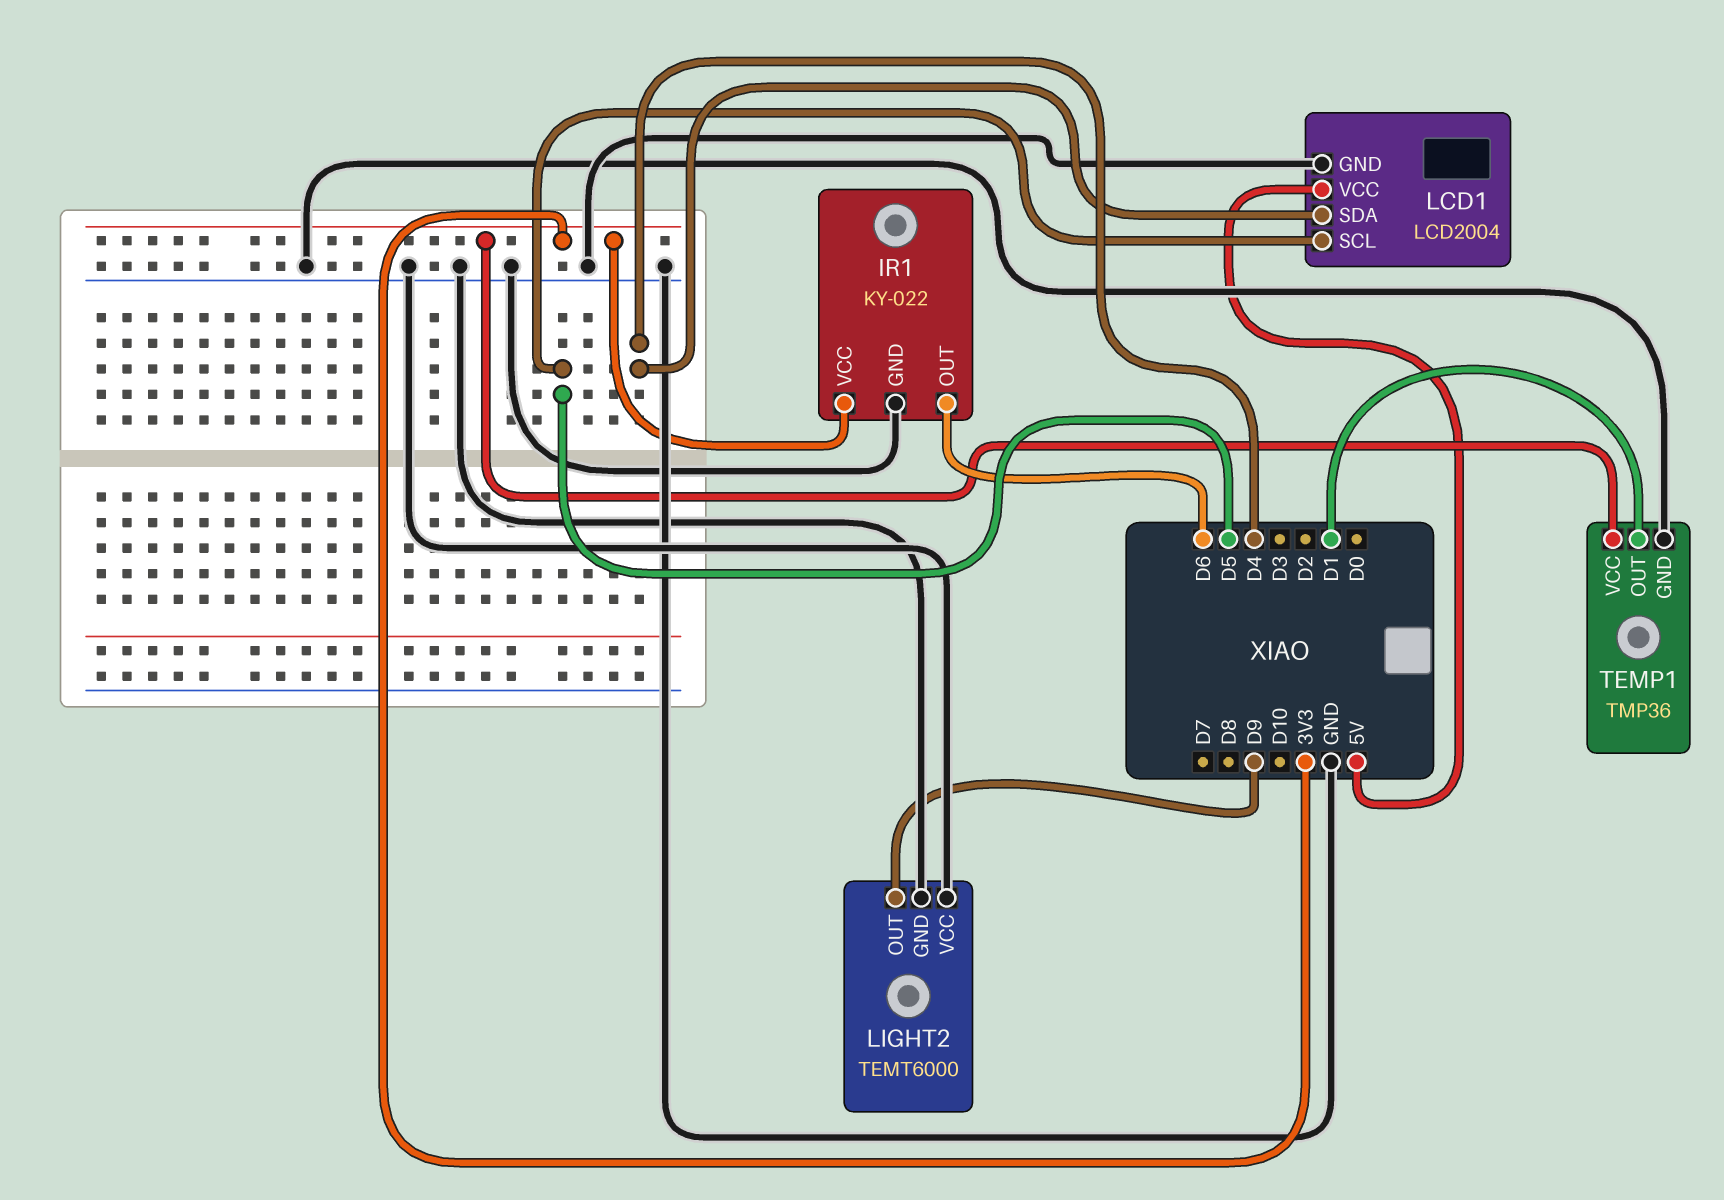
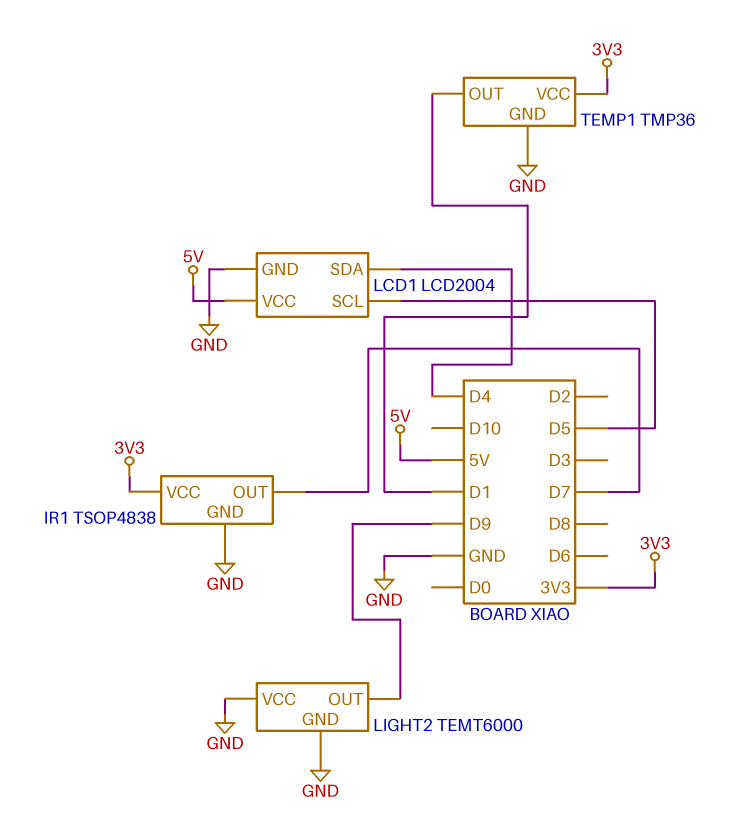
IR1: KY-022 -> TSOP4838
IR1 pin OUT: D6 -> D7

